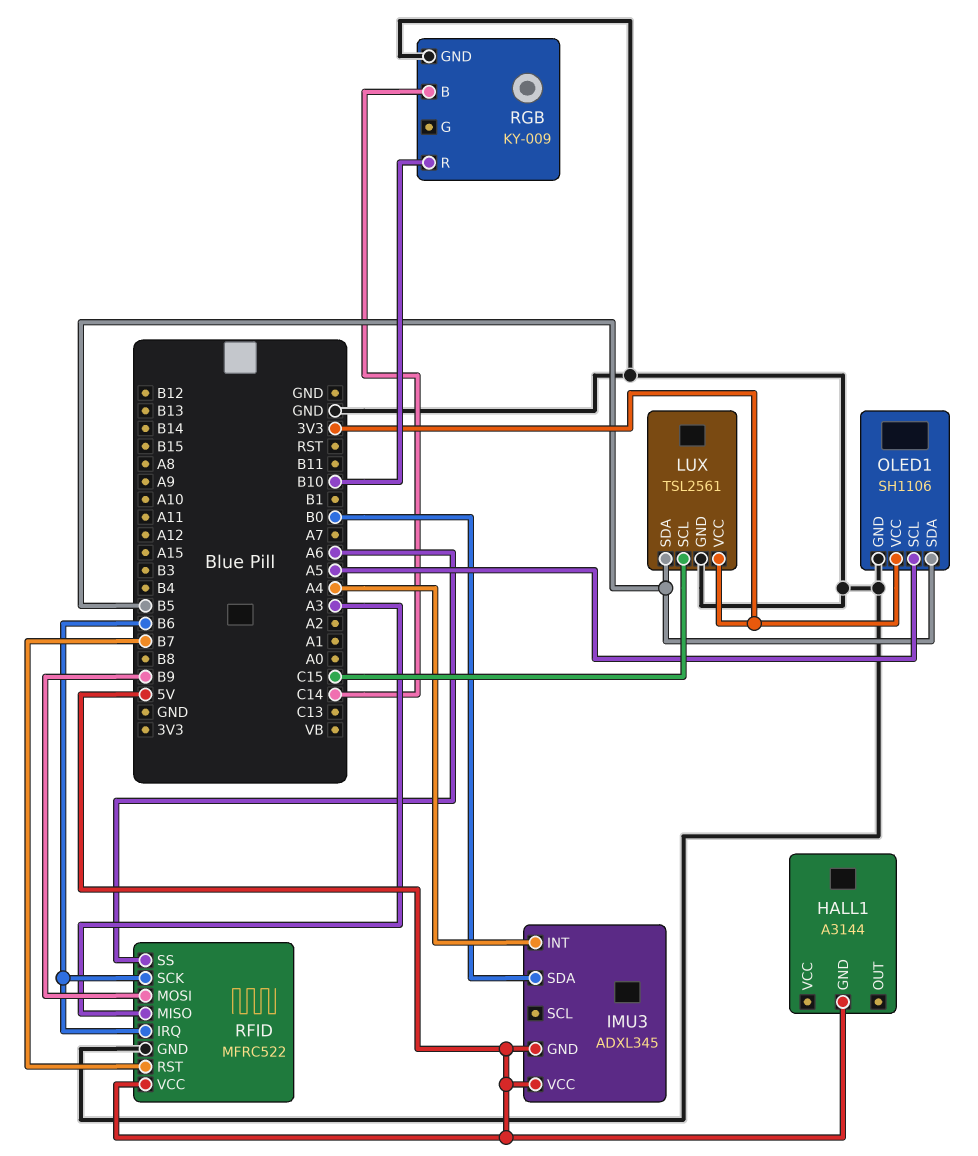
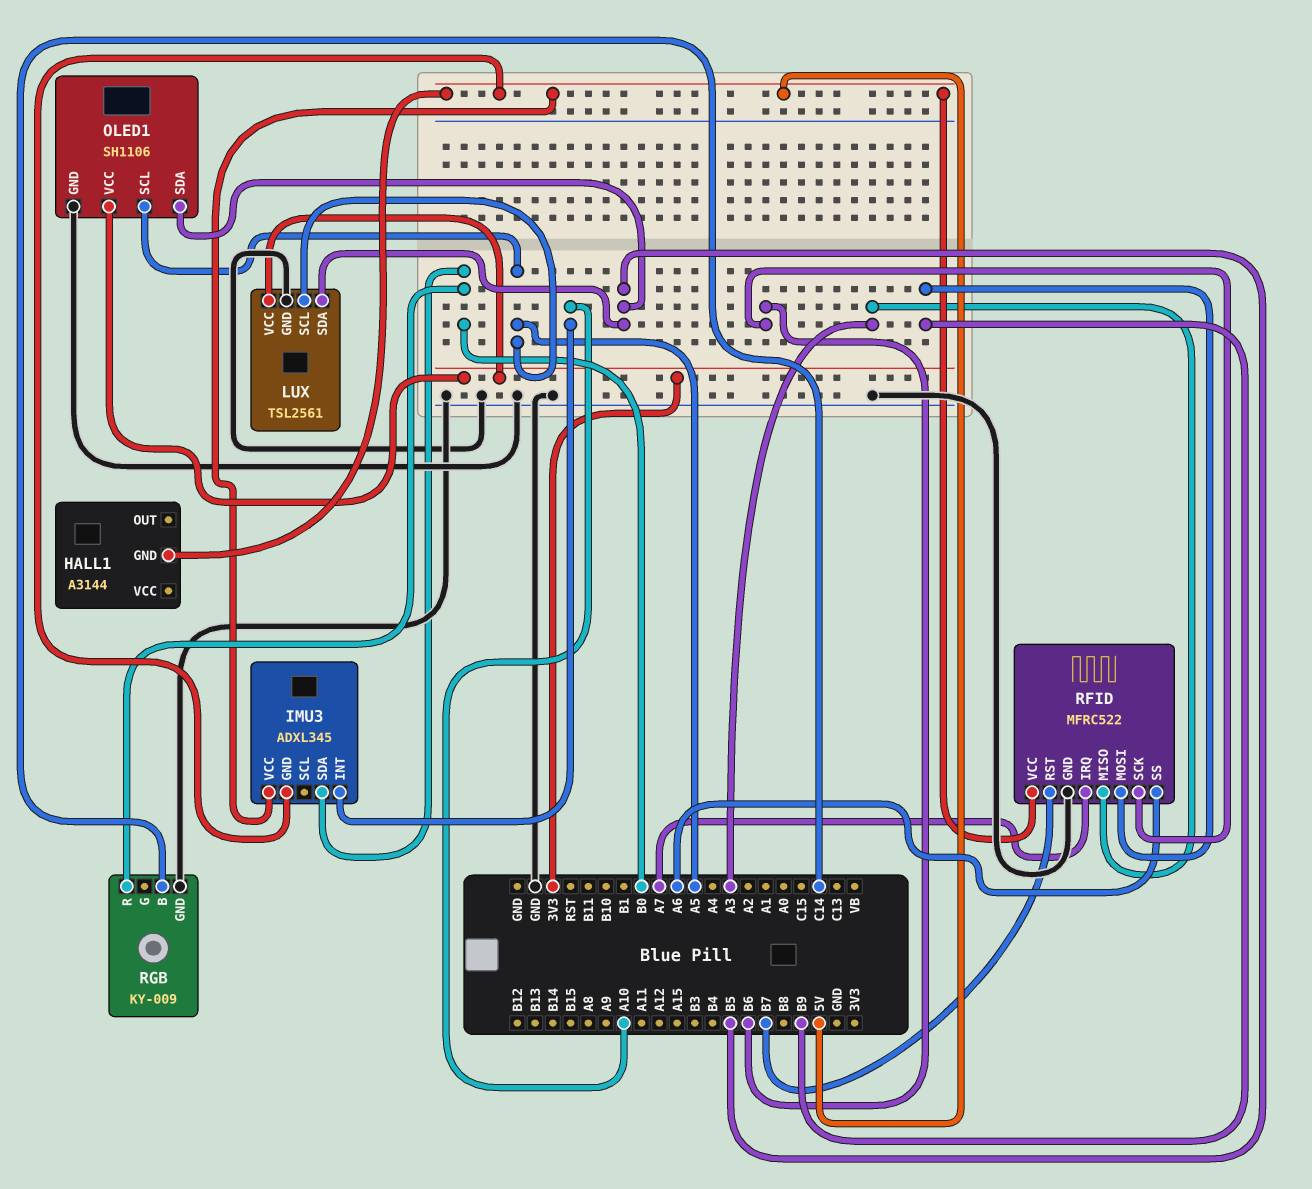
IMU3 pin INT: A4 -> A10
LUX pin SCL: C15 -> A5
RFID pin IRQ: B6 -> A7
RGB pin R: B10 -> B0

